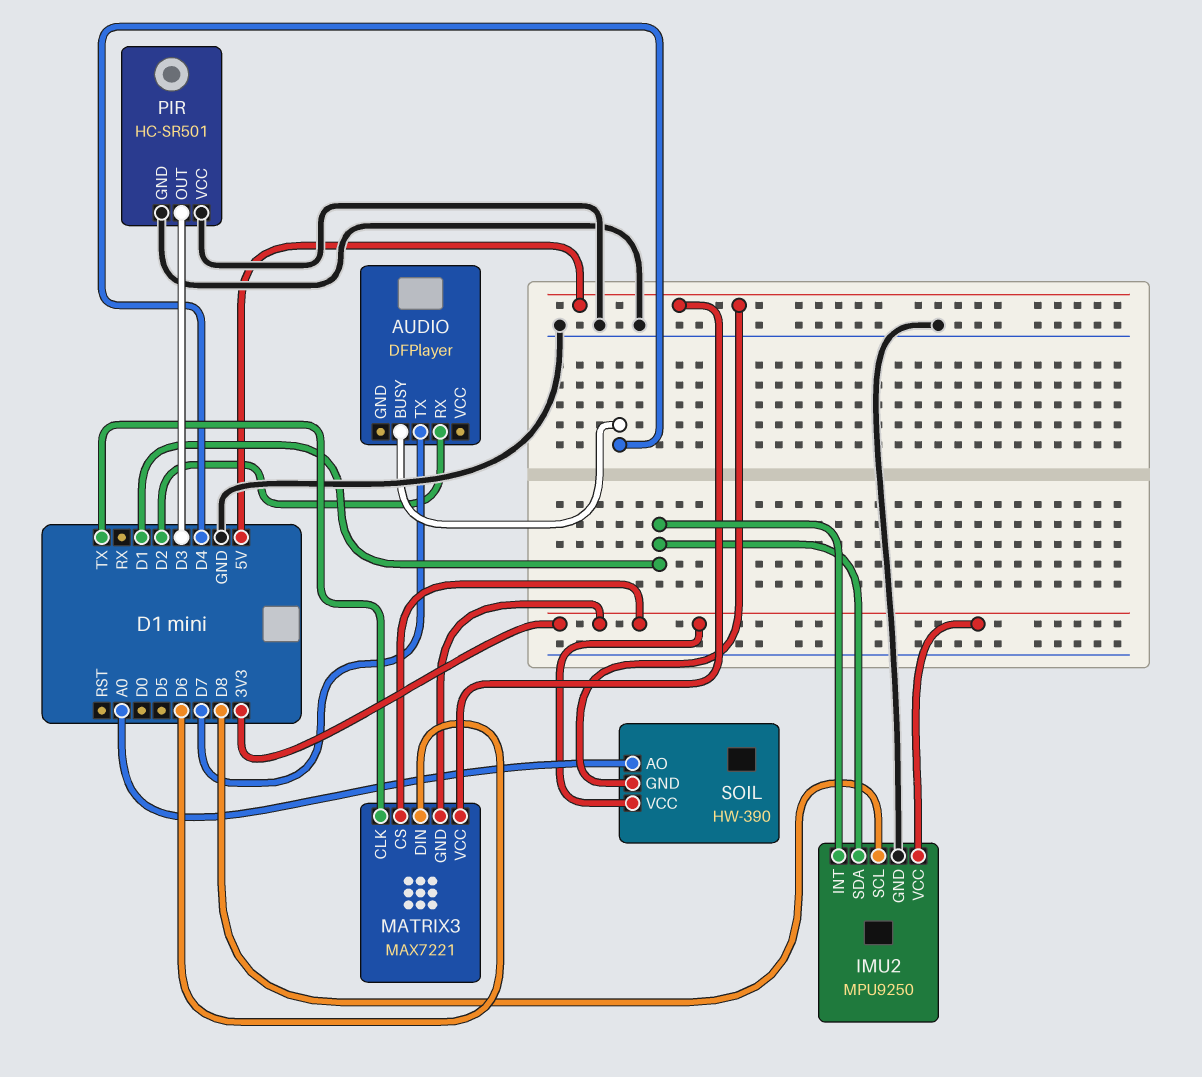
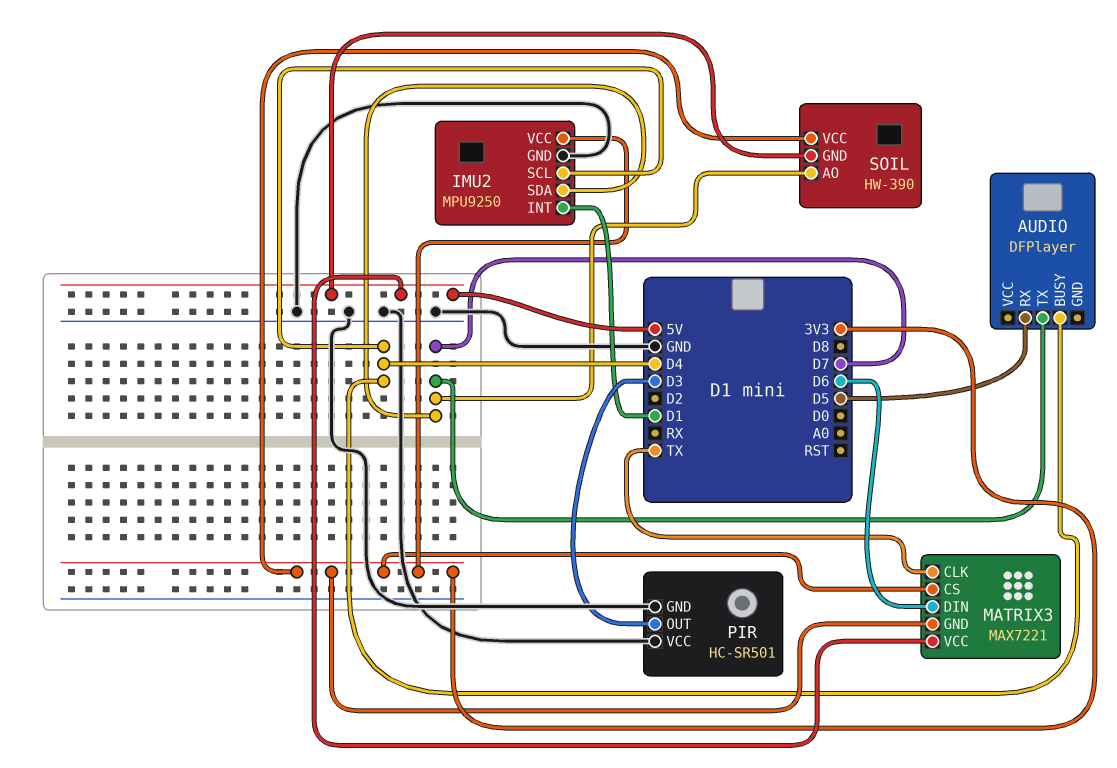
AUDIO pin RX: D2 -> D5
IMU2 pin SCL: D8 -> D4
IMU2 pin SDA: D1 -> D7
SOIL pin AO: A0 -> D7

